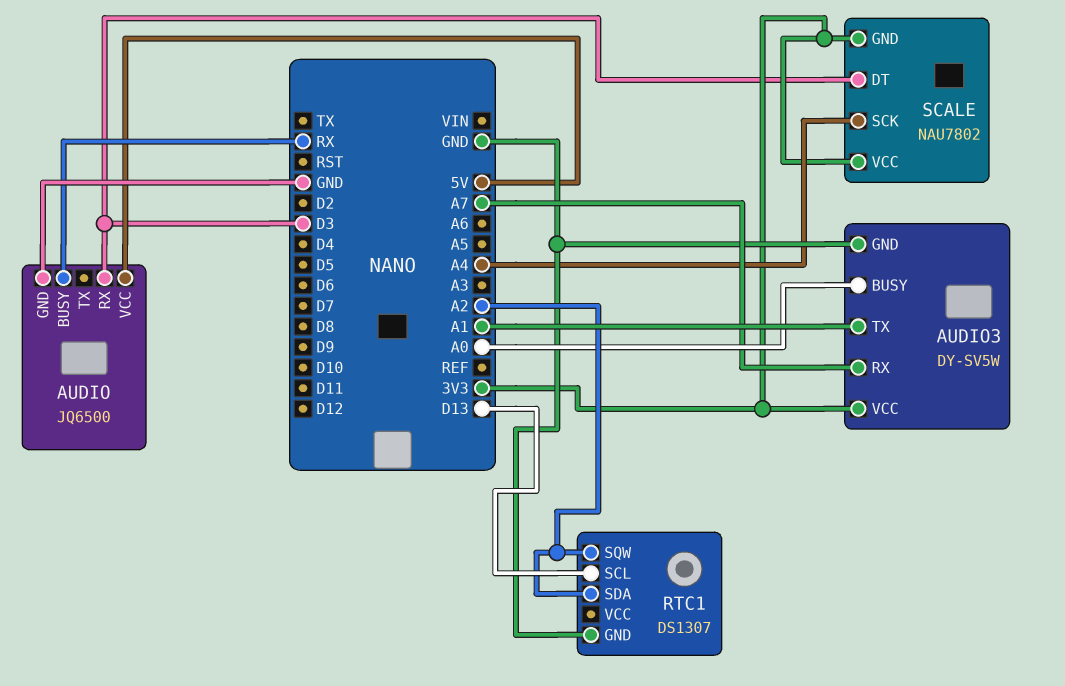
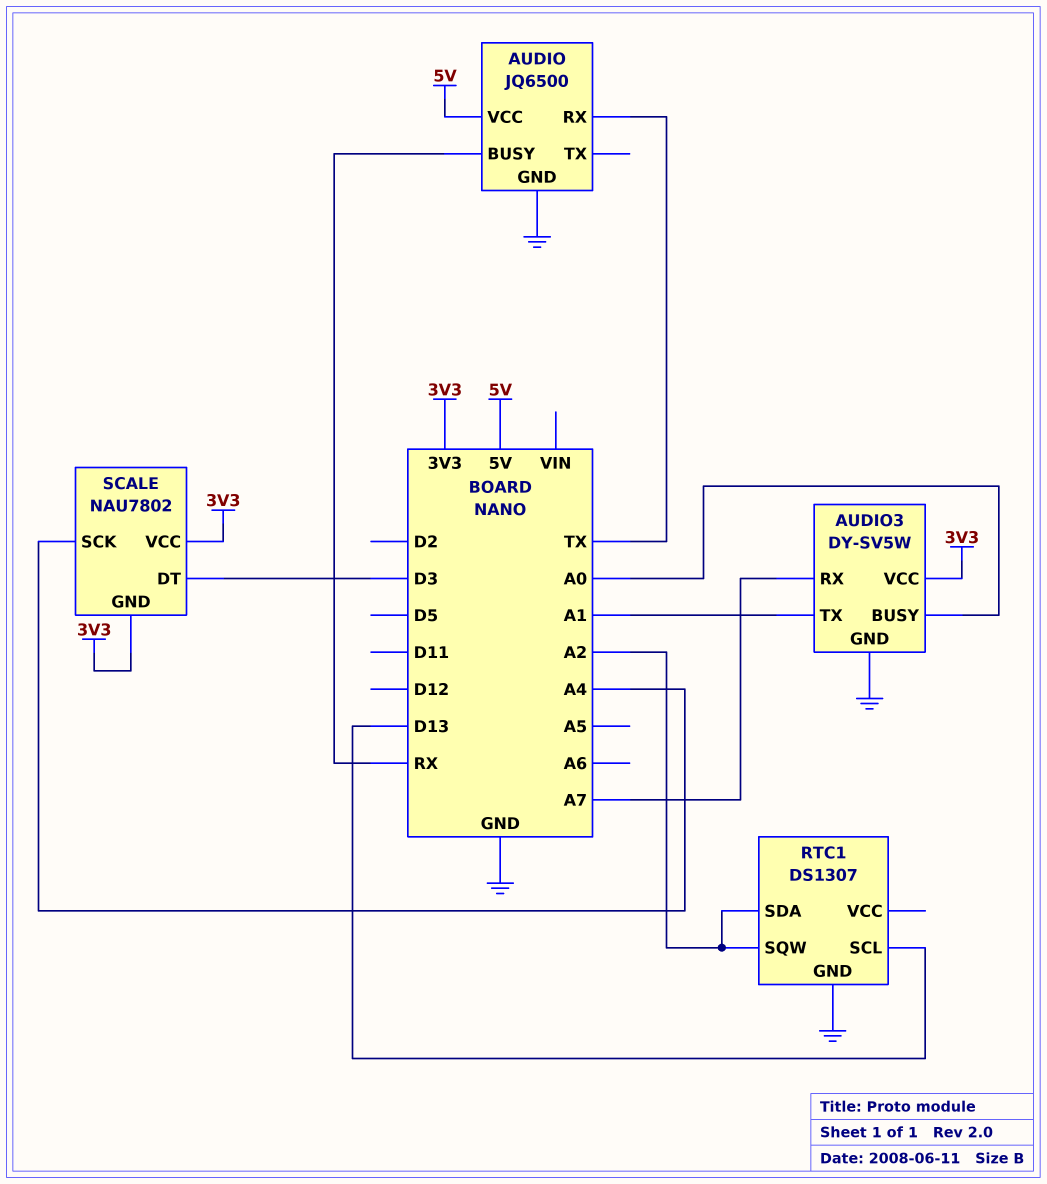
AUDIO pin RX: D3 -> TX

